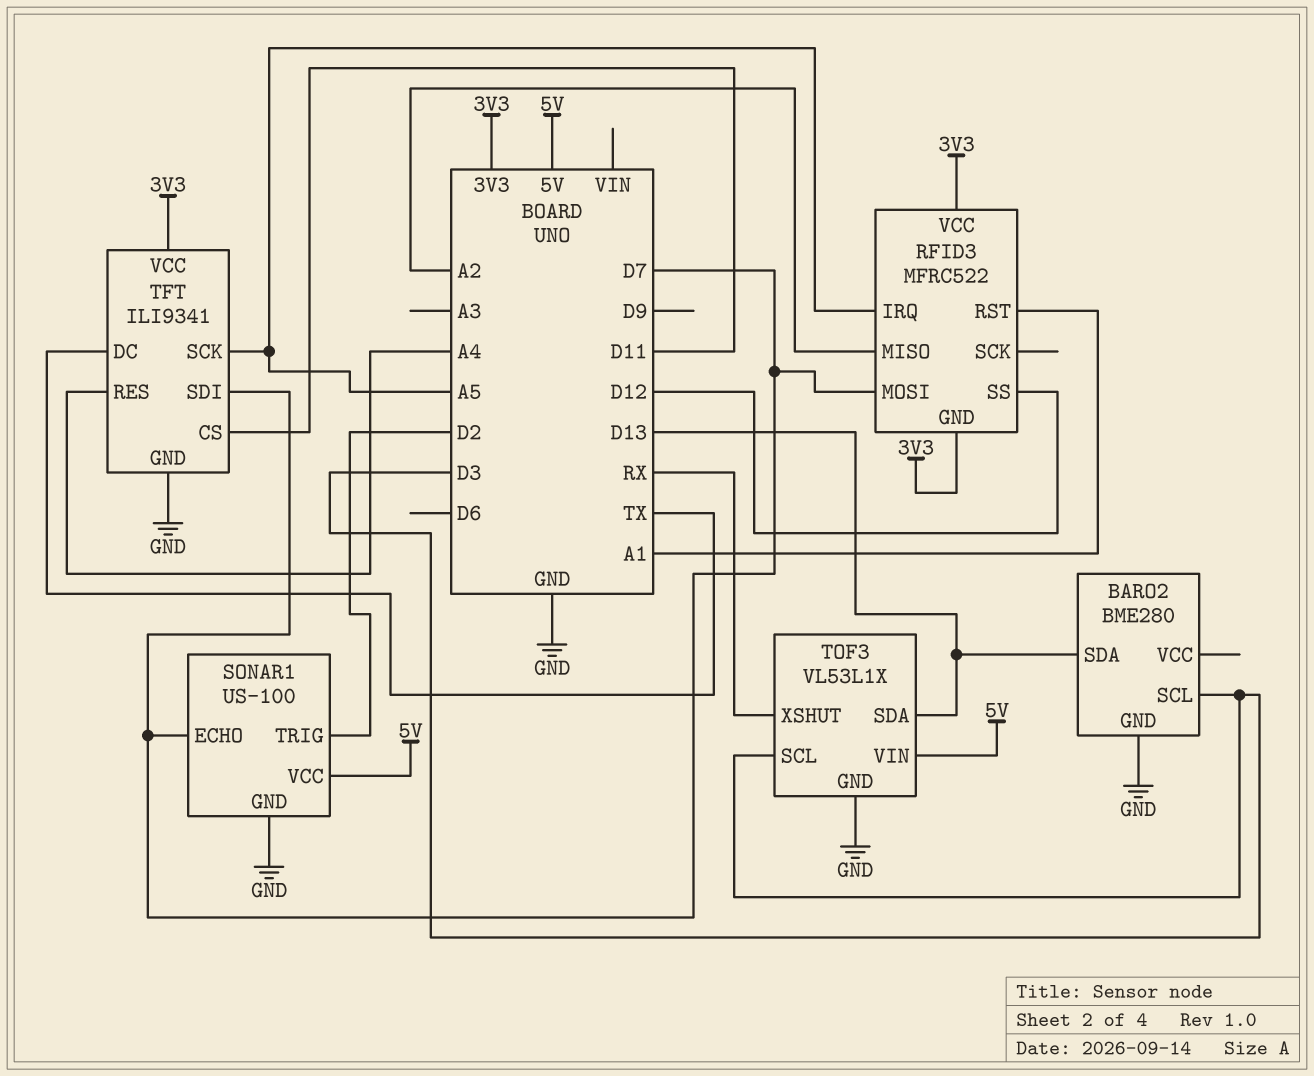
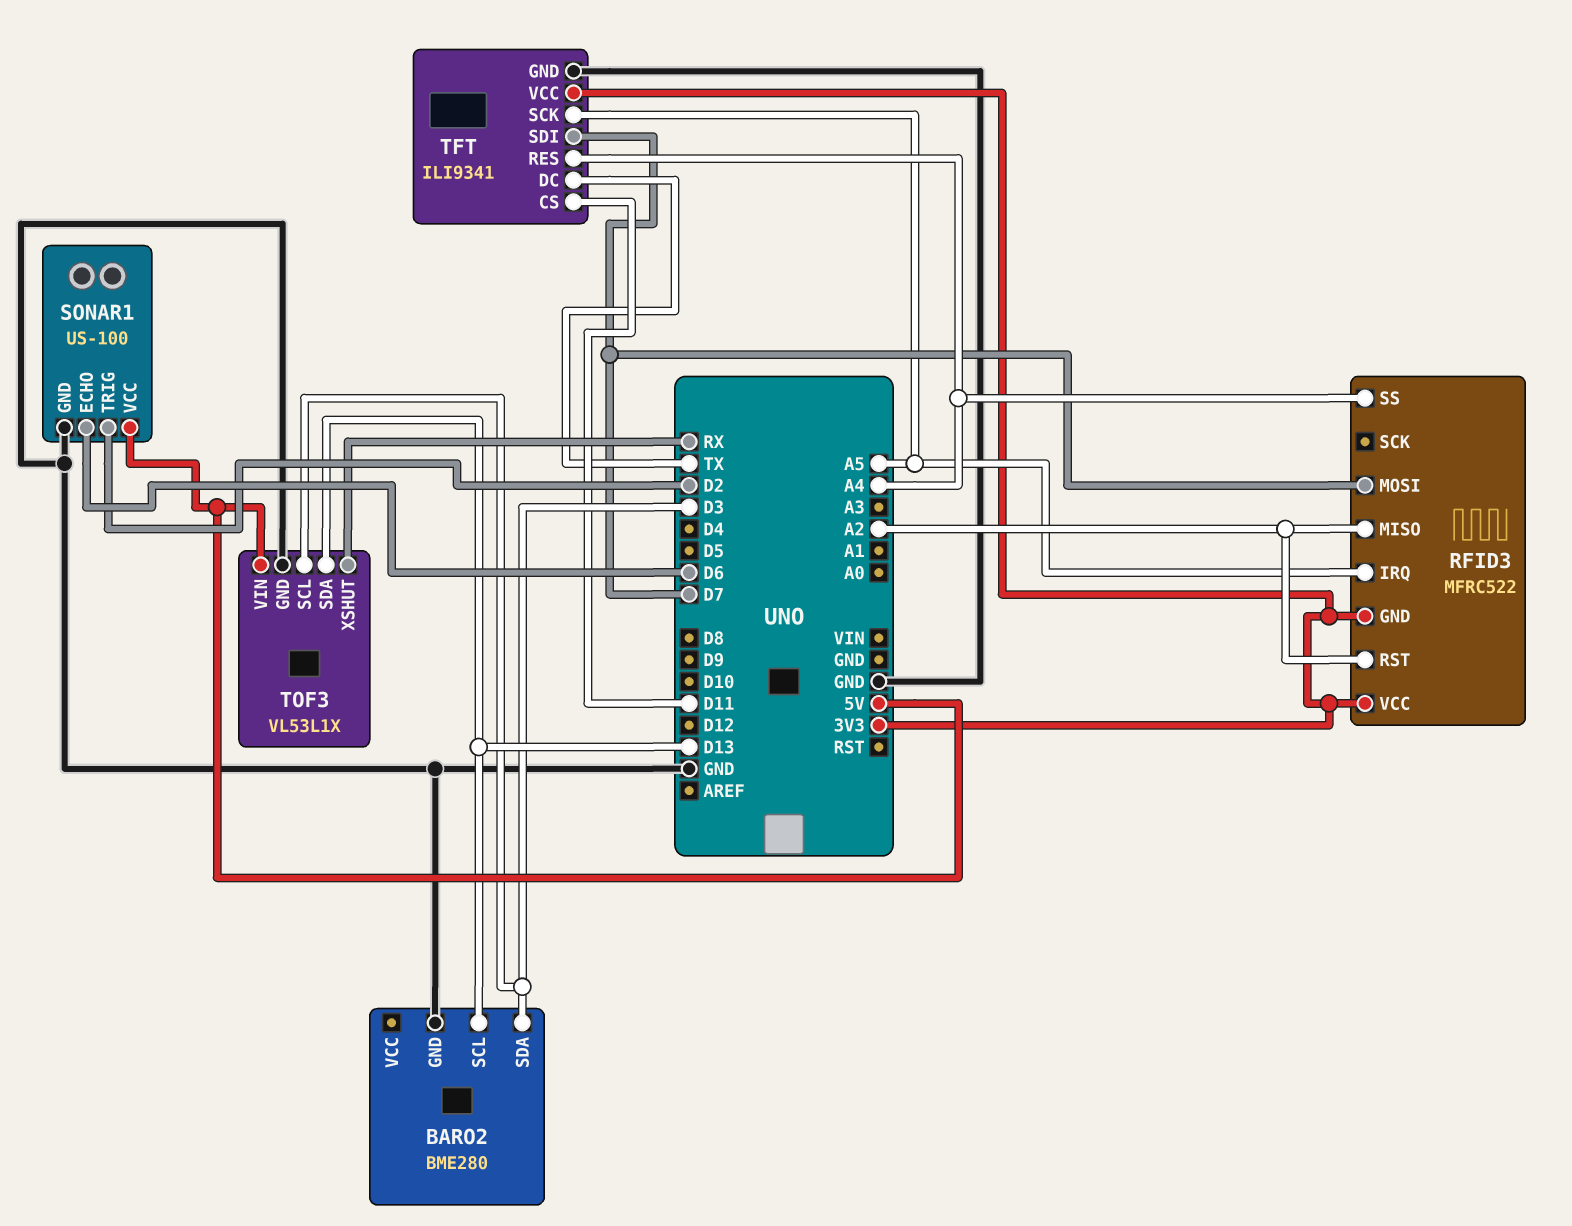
BARO2 pin SCL: D3 -> D13
BARO2 pin SDA: D13 -> D3
RFID3 pin RST: A1 -> A2
RFID3 pin SS: D12 -> A4
SONAR1 pin ECHO: D7 -> D6

